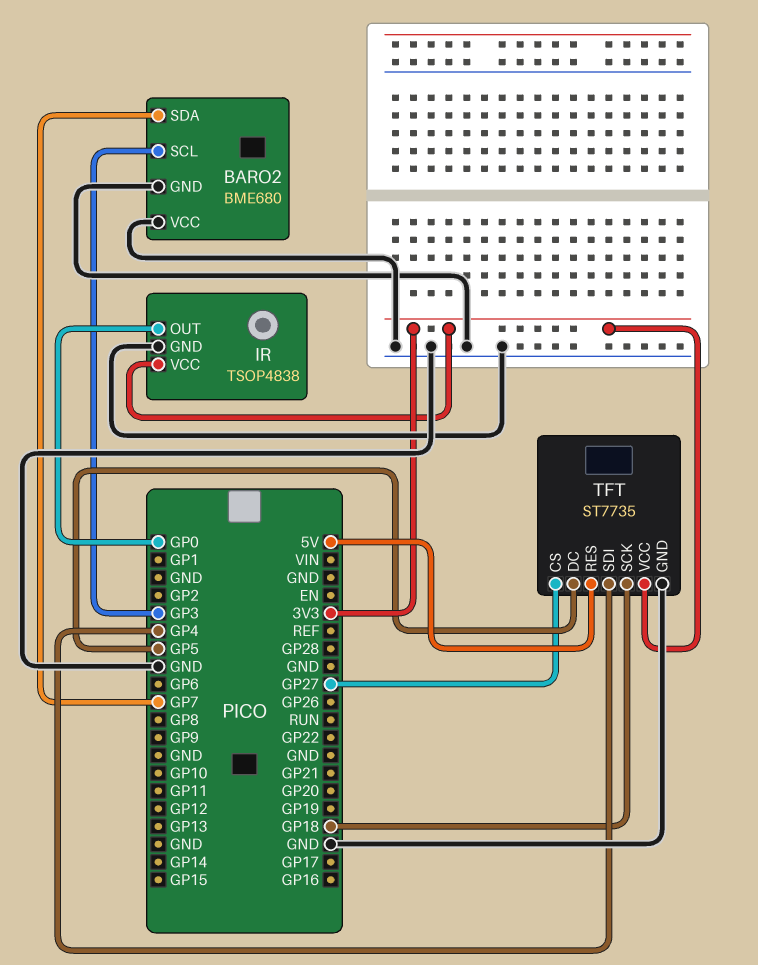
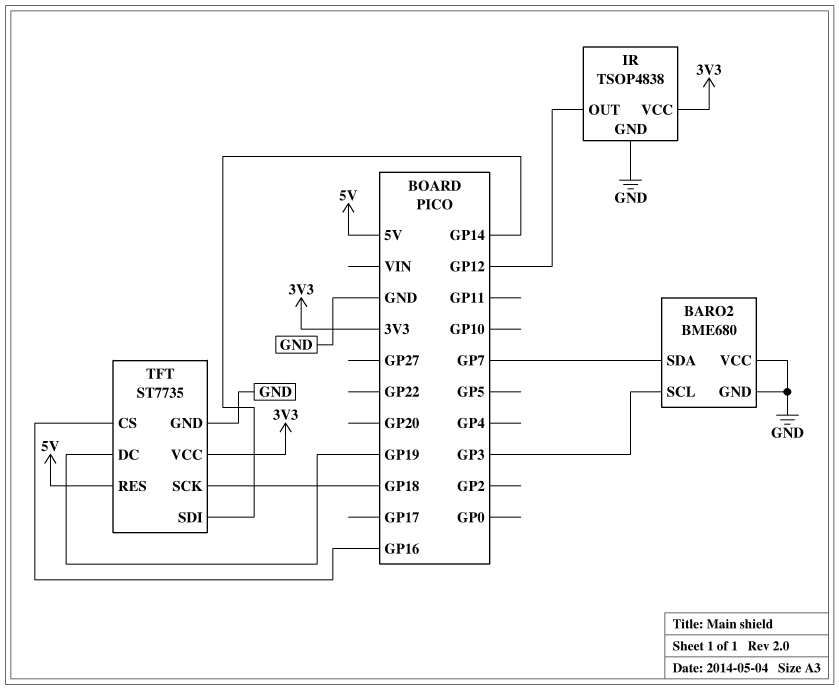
IR pin OUT: GP0 -> GP12
TFT pin CS: GP27 -> GP16
TFT pin DC: GP5 -> GP19
TFT pin SDI: GP4 -> GP14

